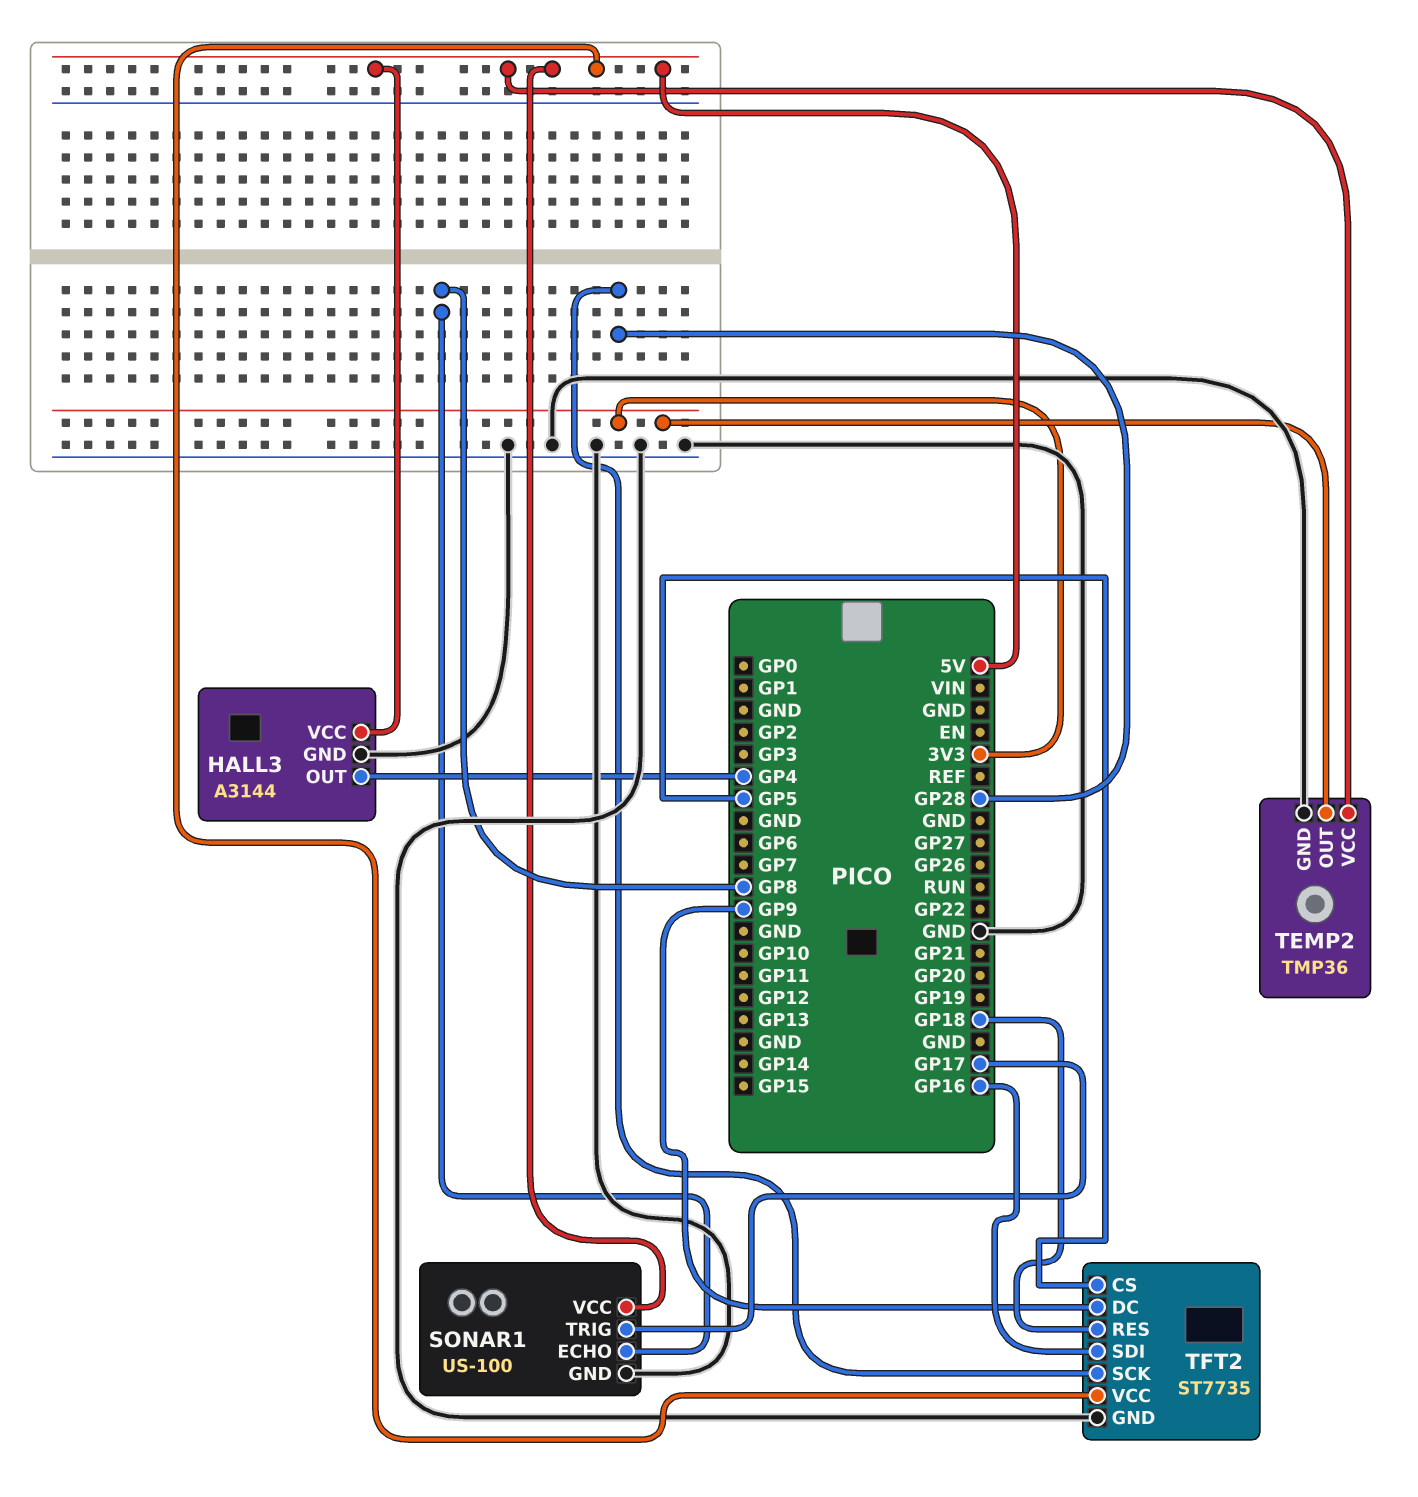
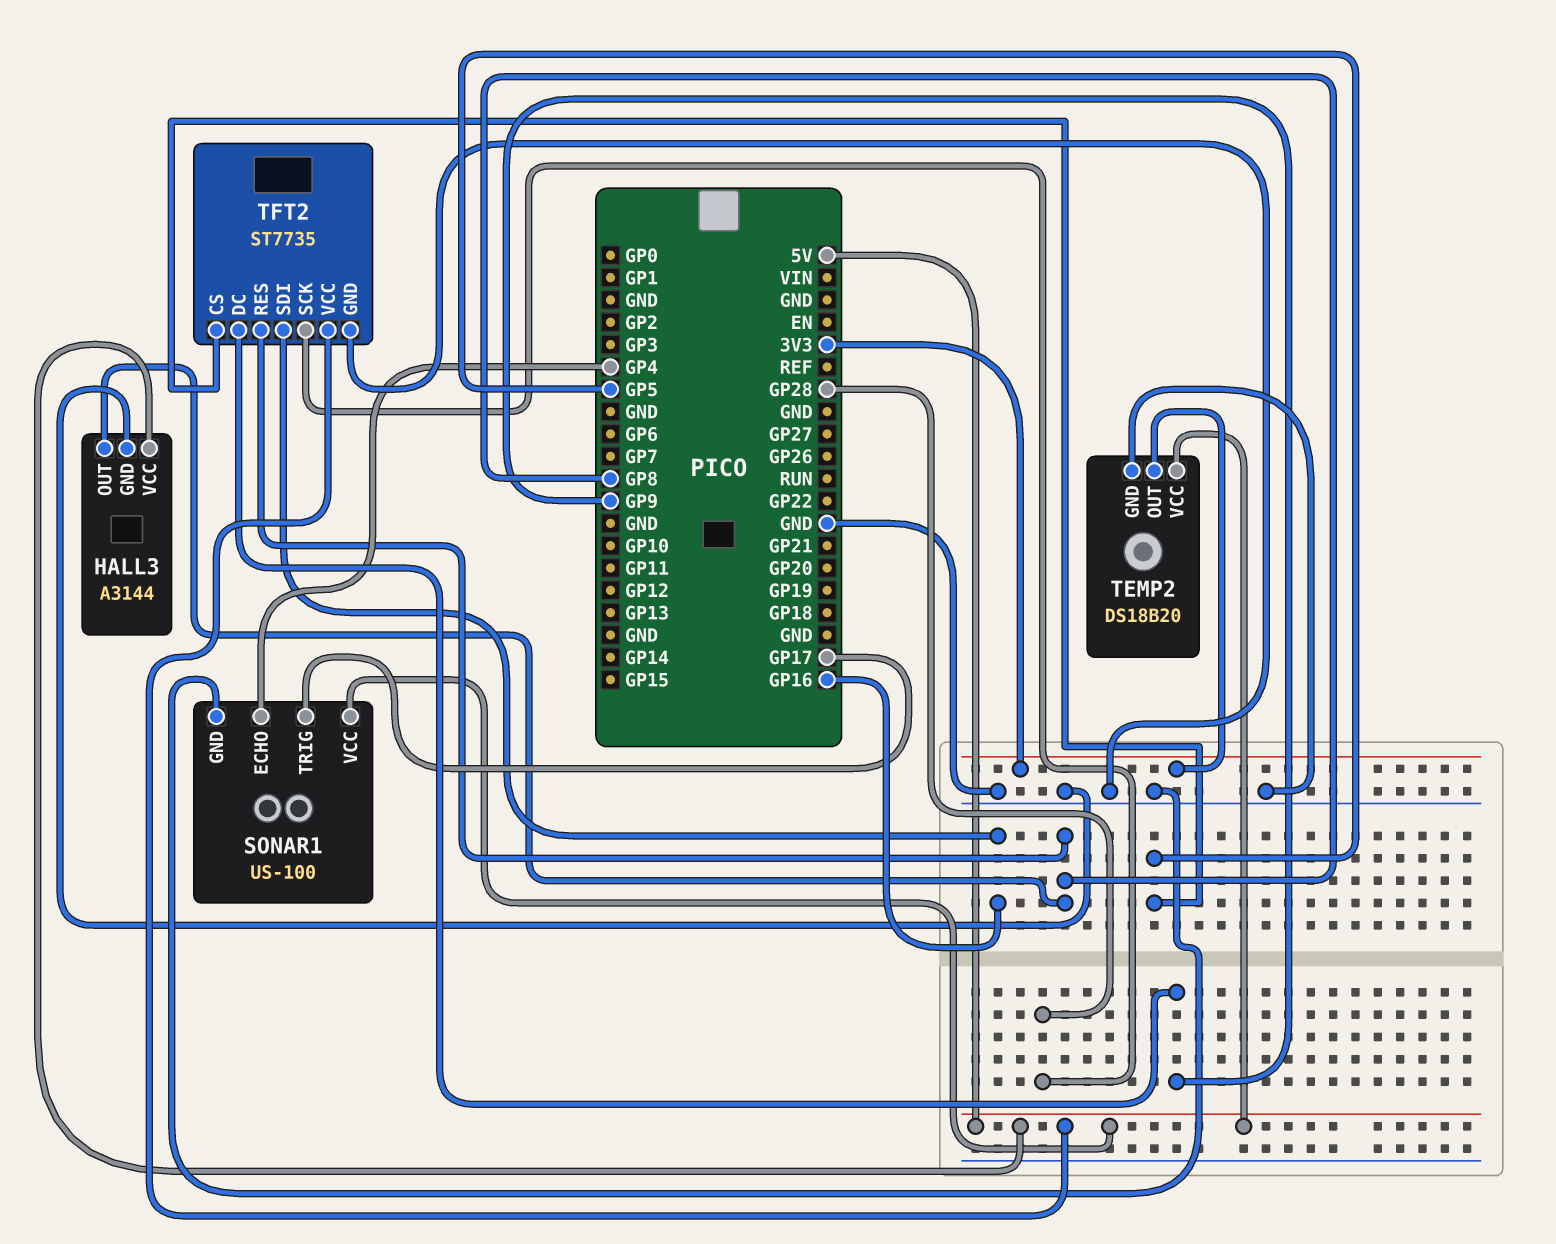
HALL3 pin OUT: GP4 -> GP8
SONAR1 pin ECHO: GP8 -> GP4
TEMP2: TMP36 -> DS18B20
TFT2 pin RES: GP18 -> GP8

